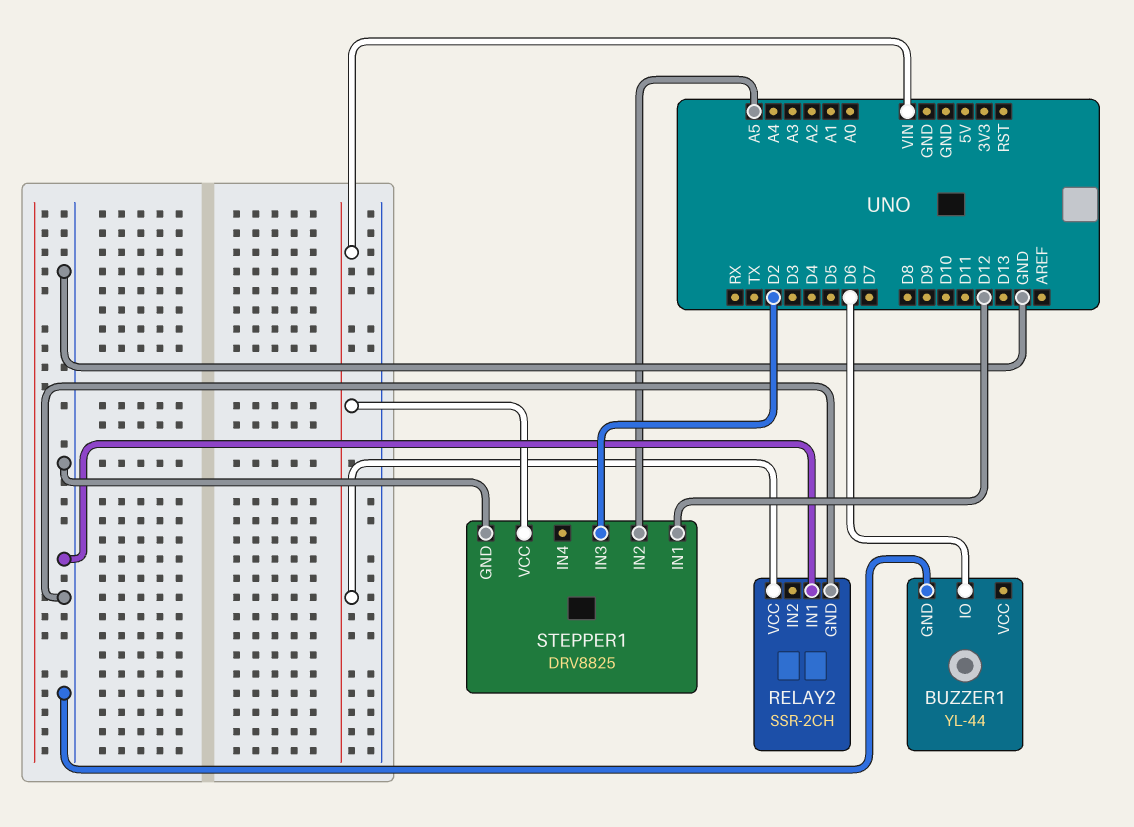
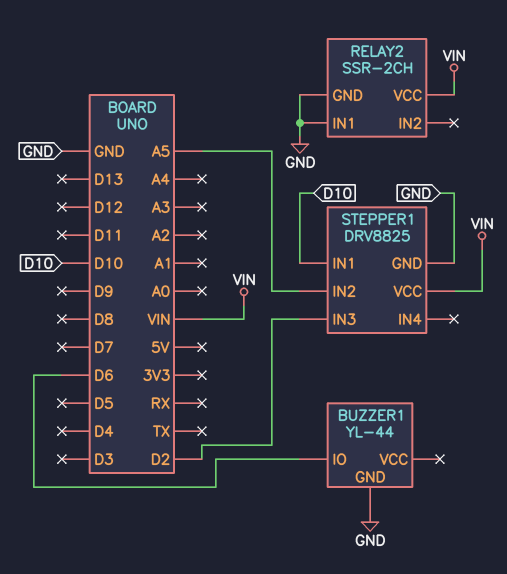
STEPPER1 pin IN1: D12 -> D10

